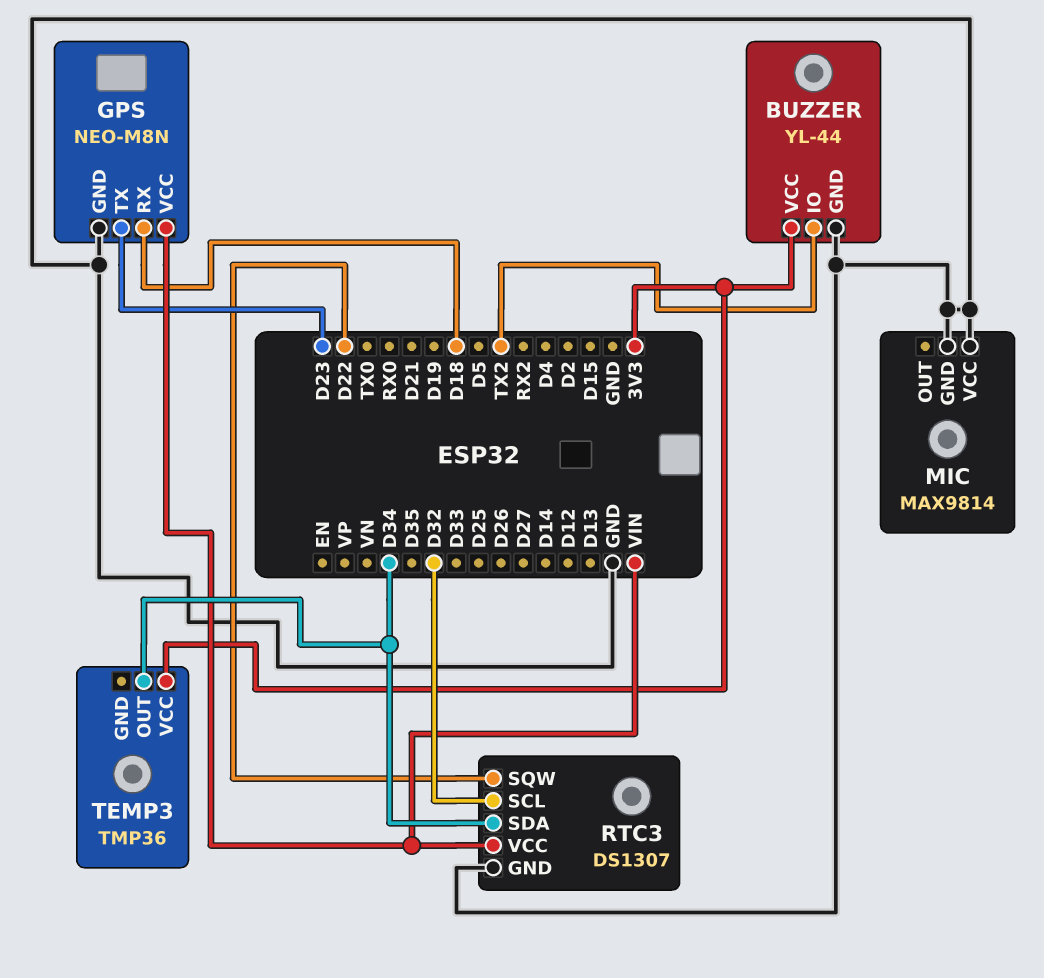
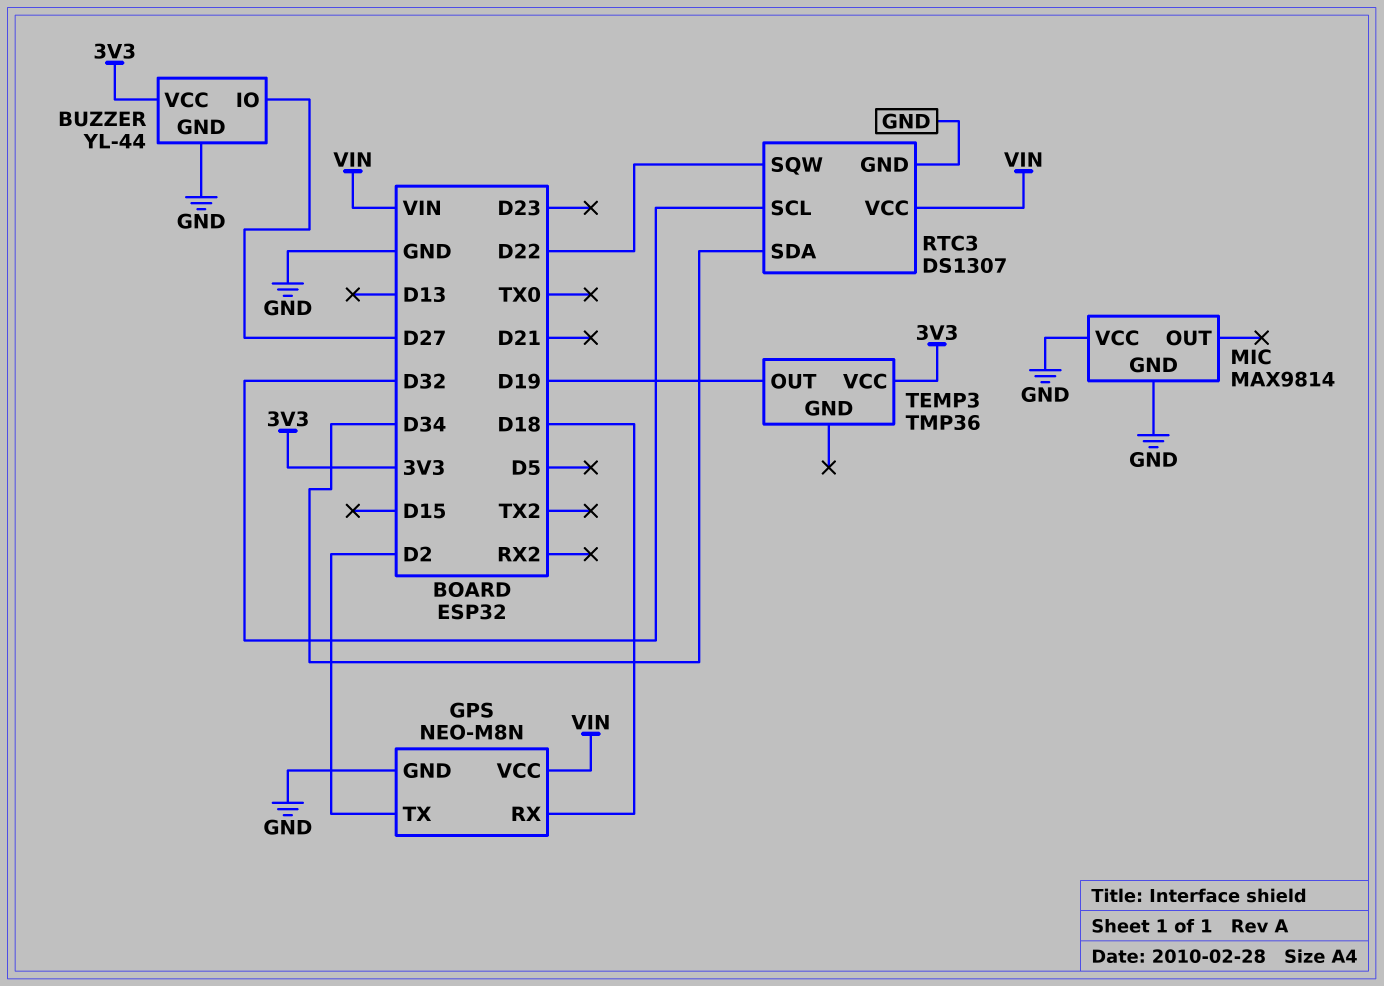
BUZZER pin IO: TX2 -> D27
GPS pin TX: D23 -> D2
TEMP3 pin OUT: D34 -> D19

